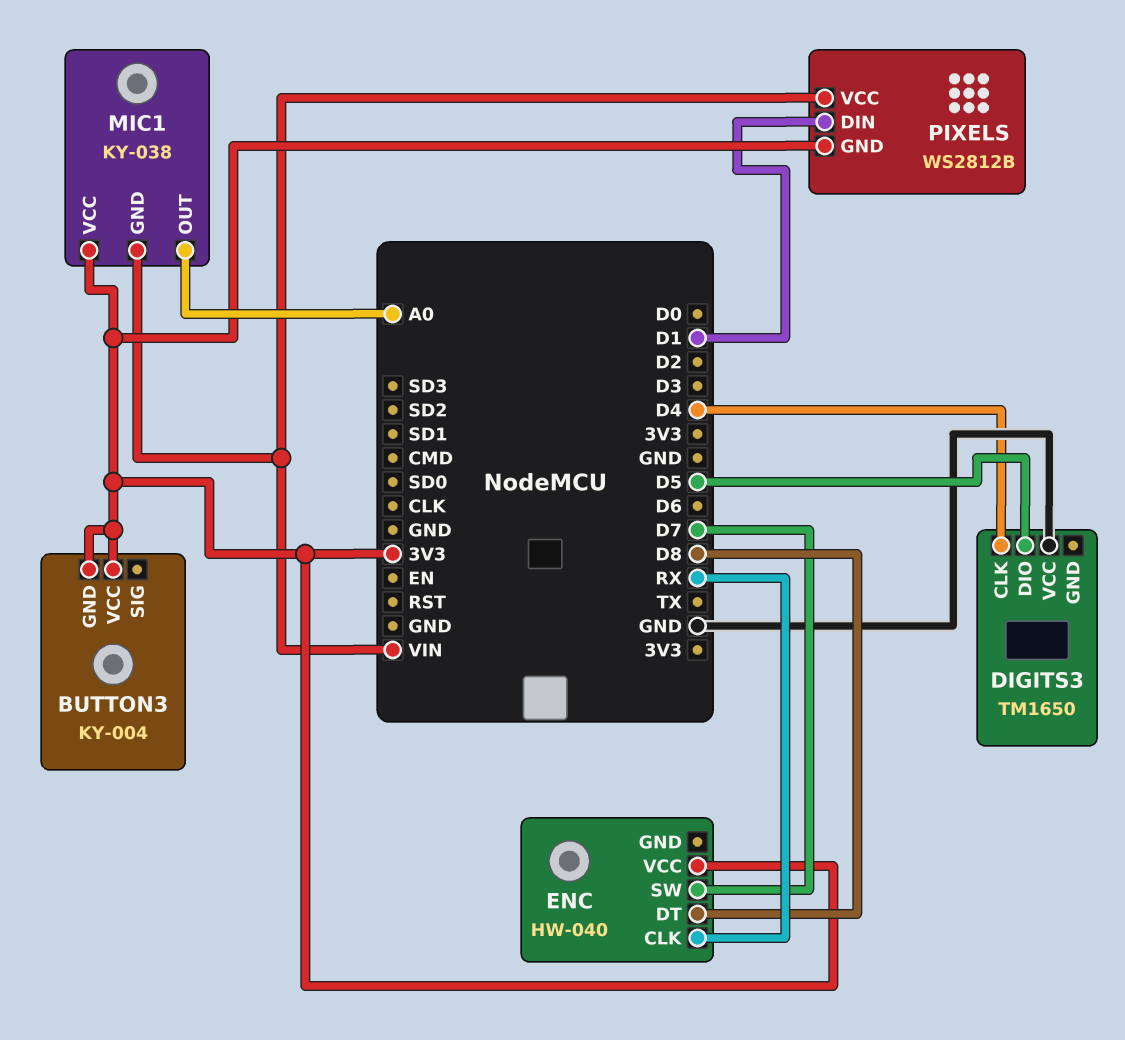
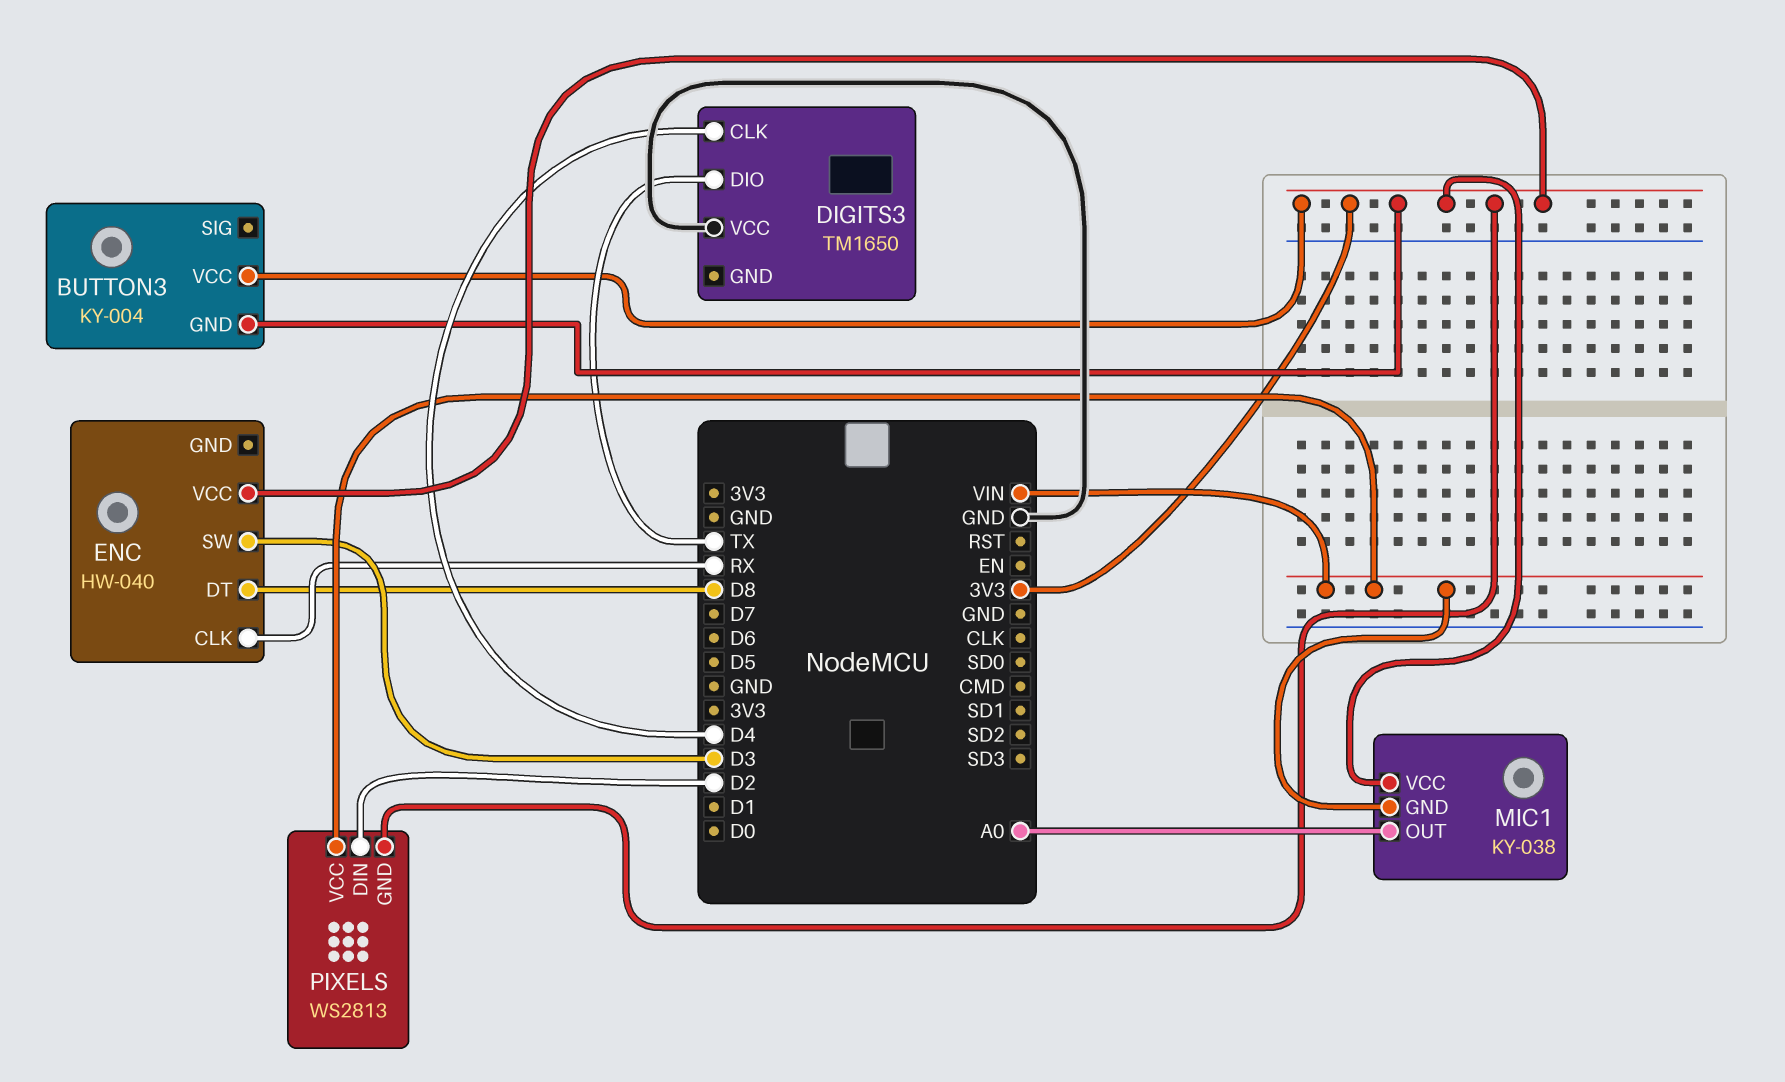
DIGITS3 pin DIO: D5 -> TX
ENC pin SW: D7 -> D3
PIXELS: WS2812B -> WS2813
PIXELS pin DIN: D1 -> D2

